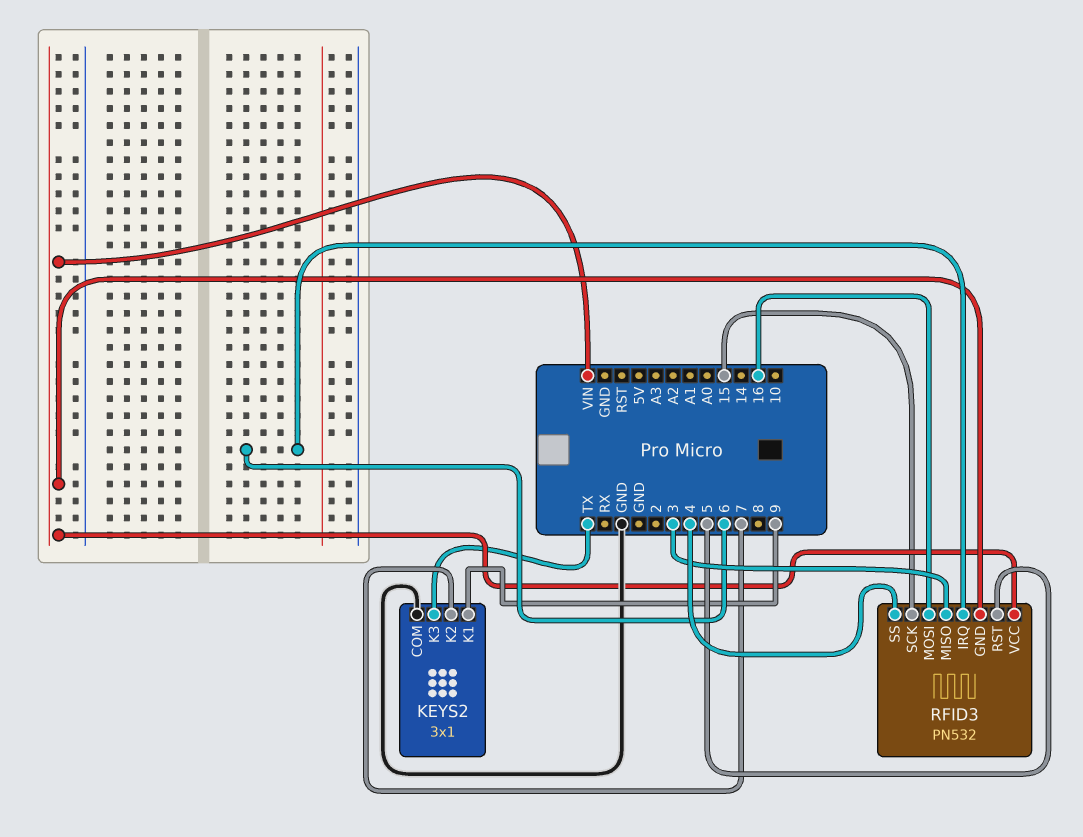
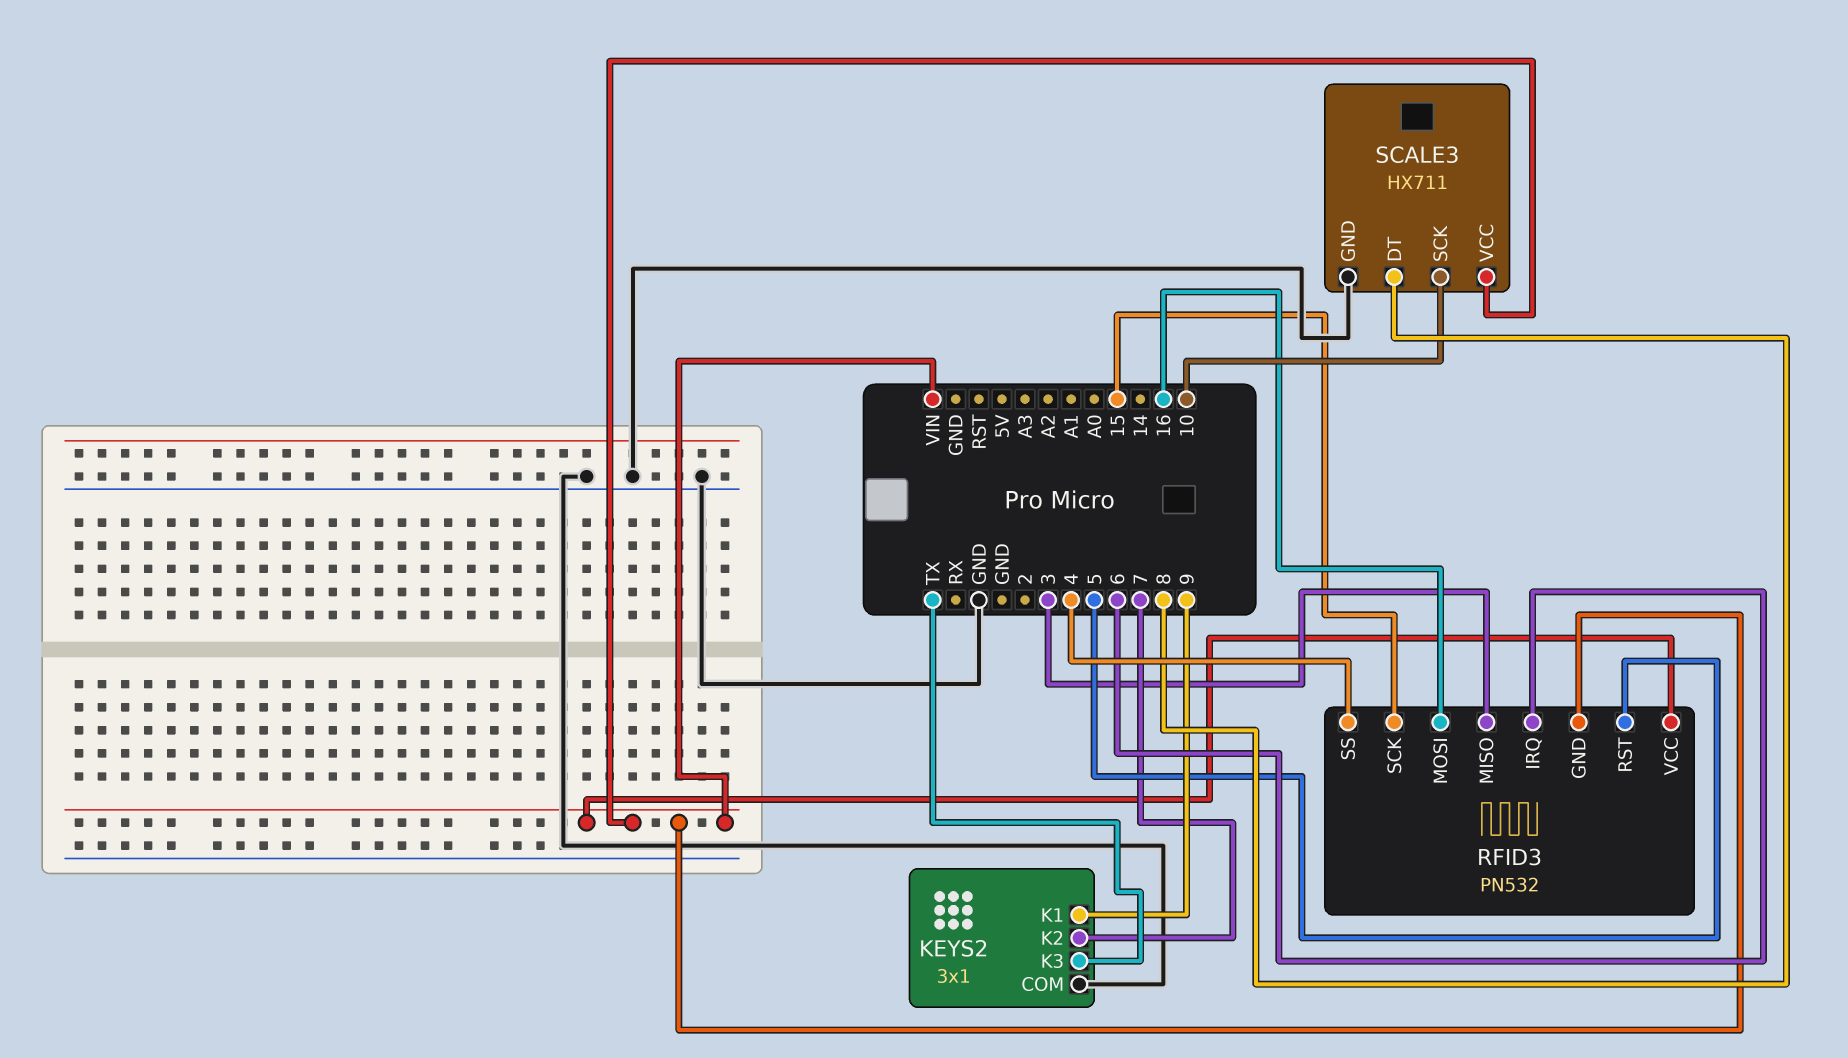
SCALE3: none -> HX711
SCALE3 pin DT: none -> 8
SCALE3 pin GND: none -> GND
SCALE3 pin SCK: none -> 10
SCALE3 pin VCC: none -> VIN

